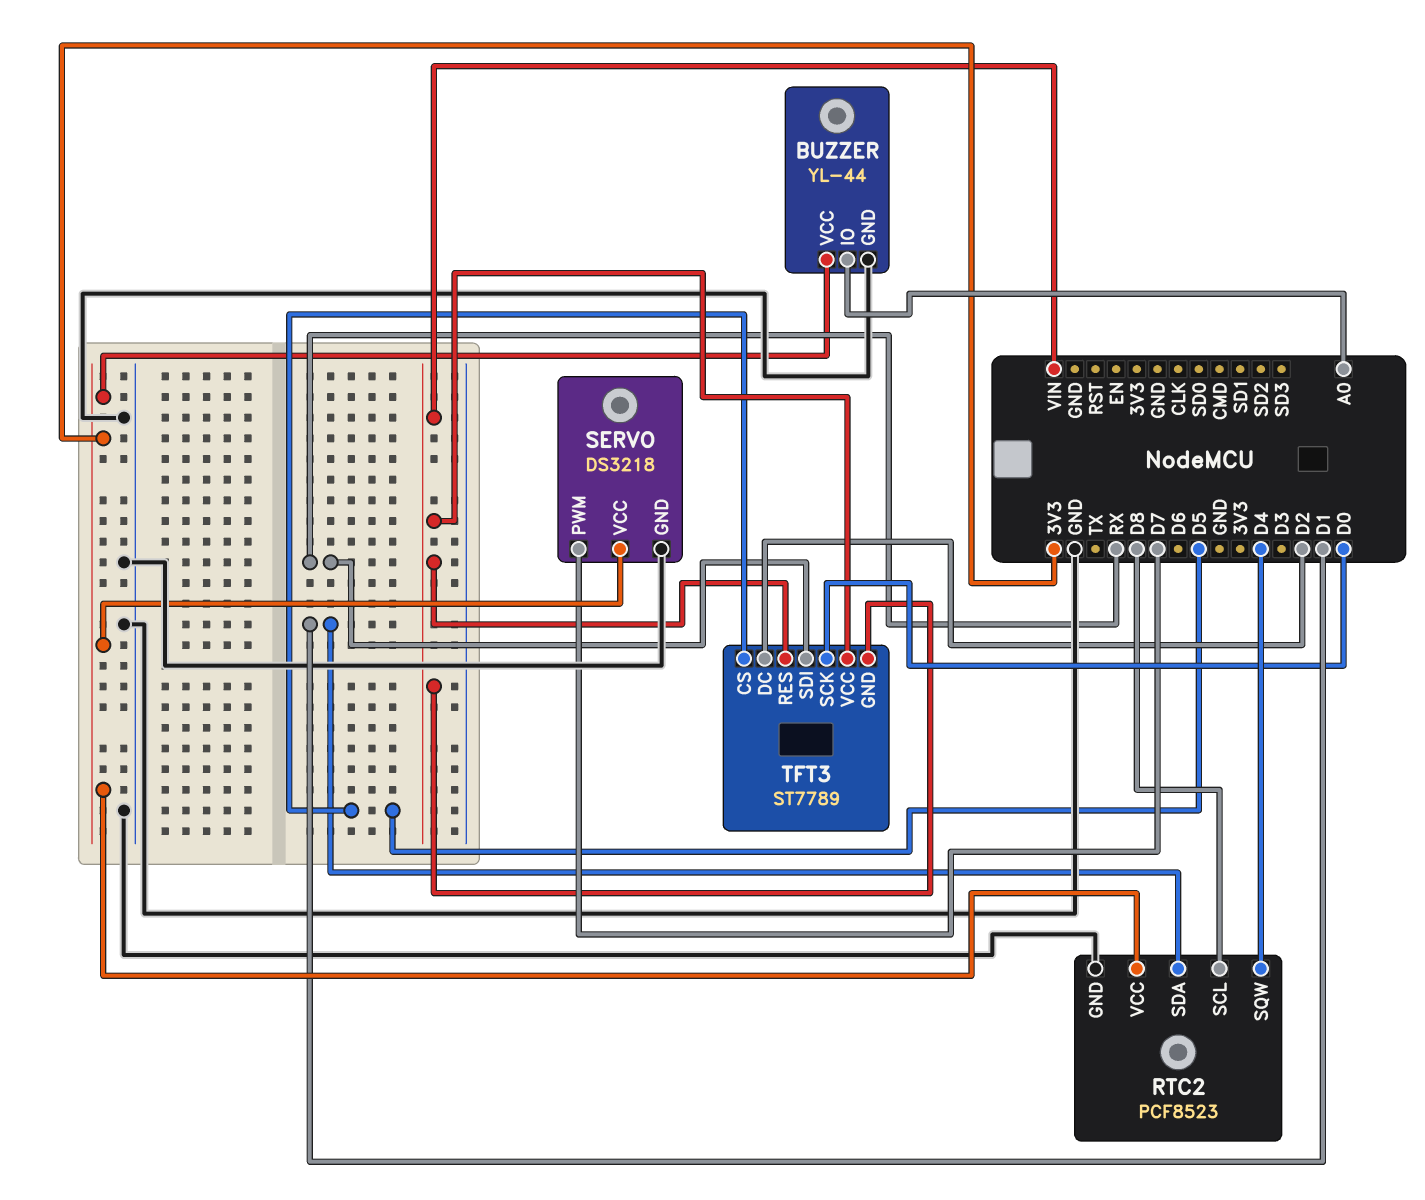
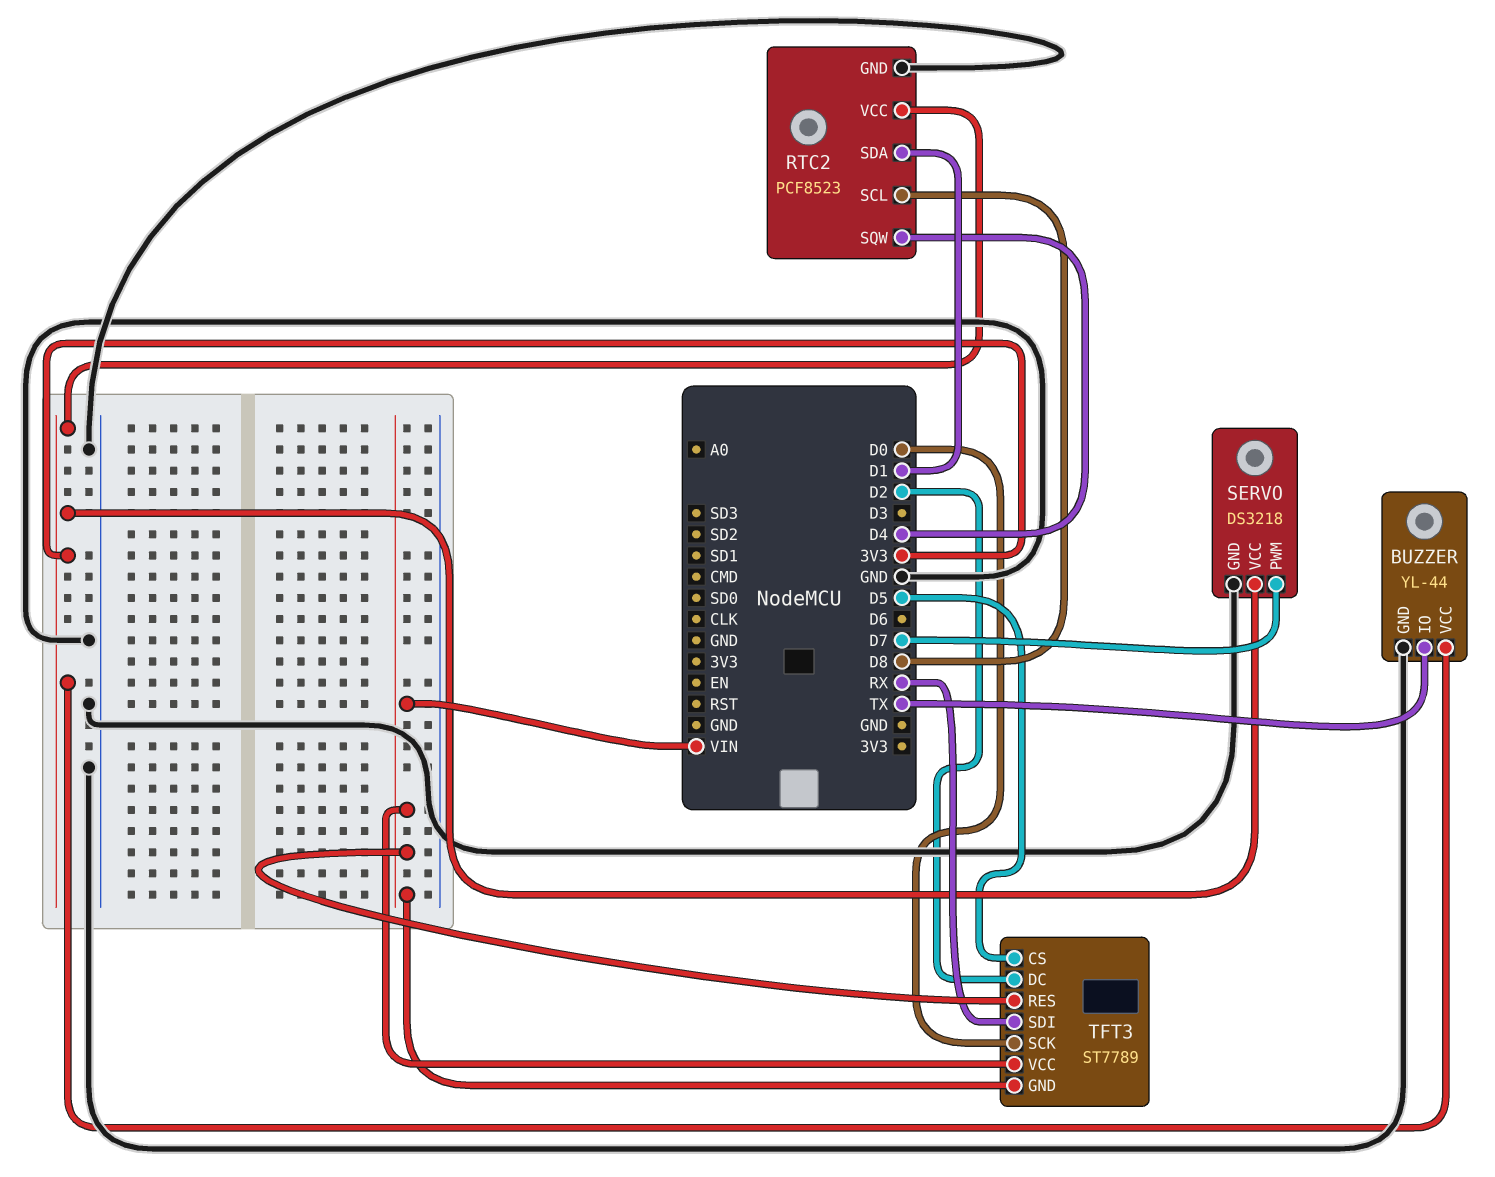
BUZZER pin IO: A0 -> TX

